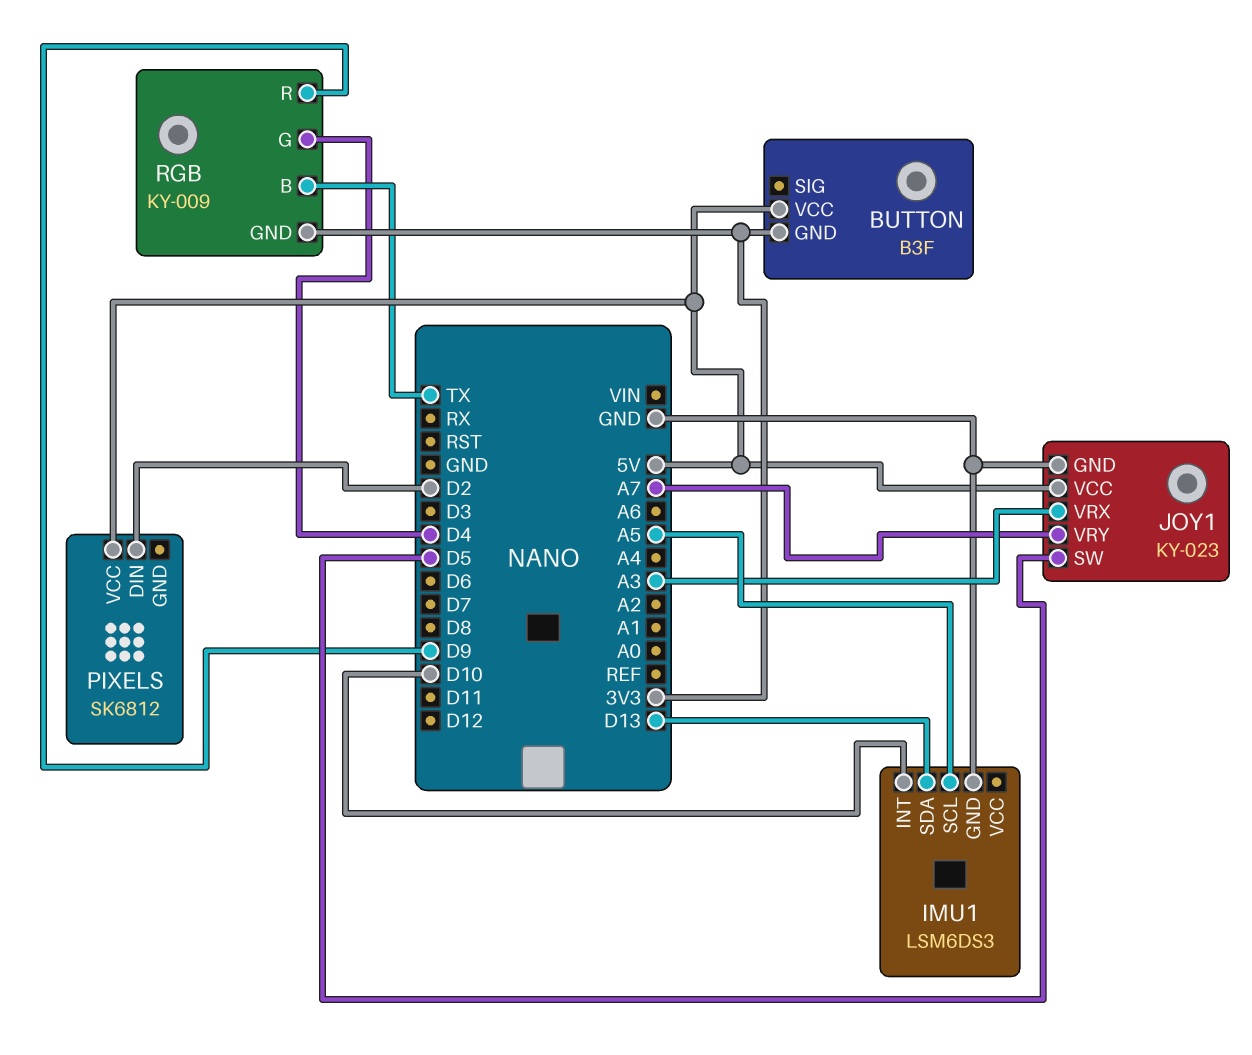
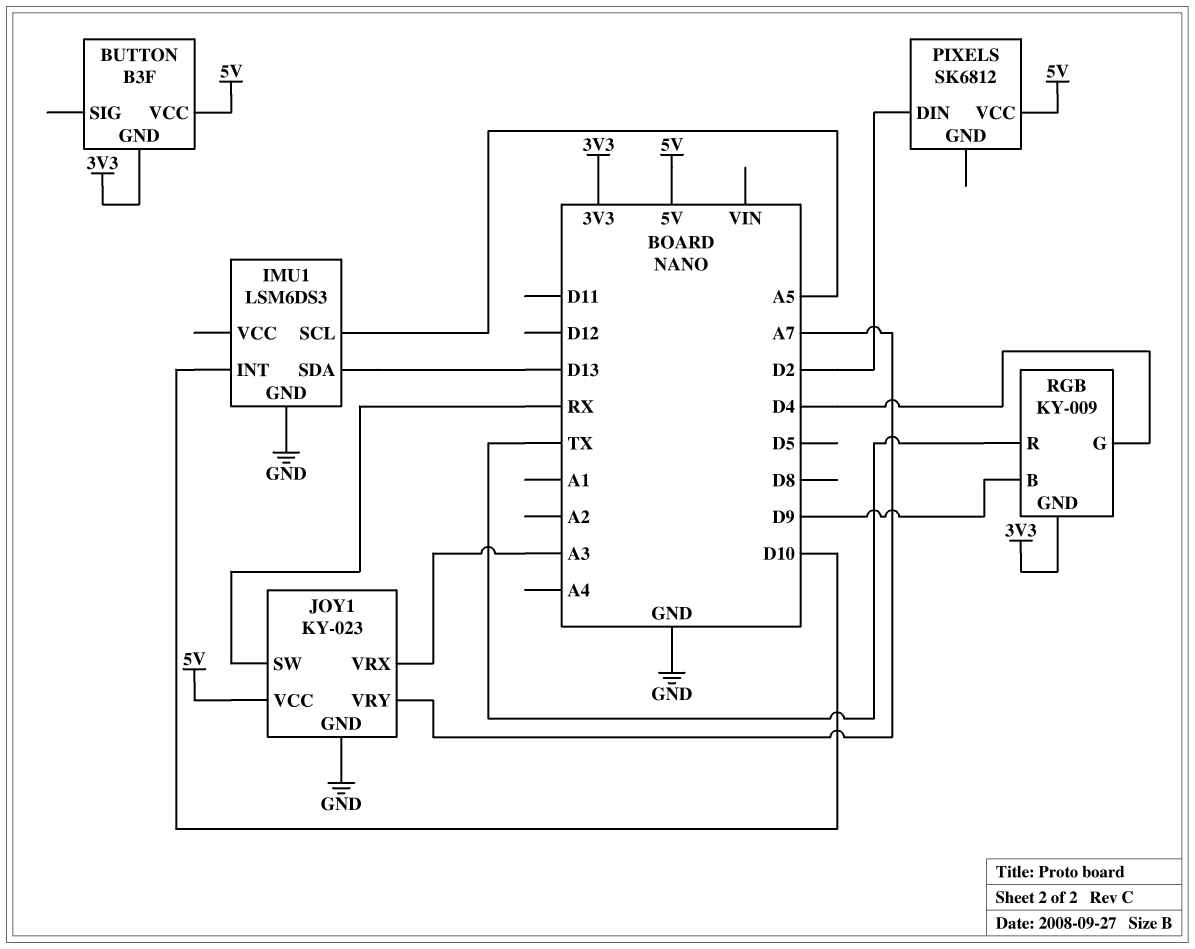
JOY1 pin SW: D5 -> RX
RGB pin B: TX -> D9
RGB pin R: D9 -> TX

